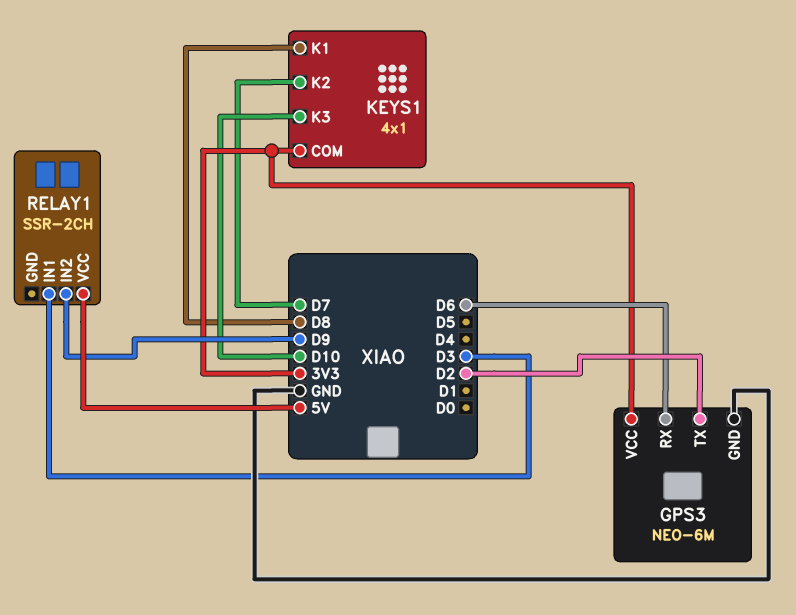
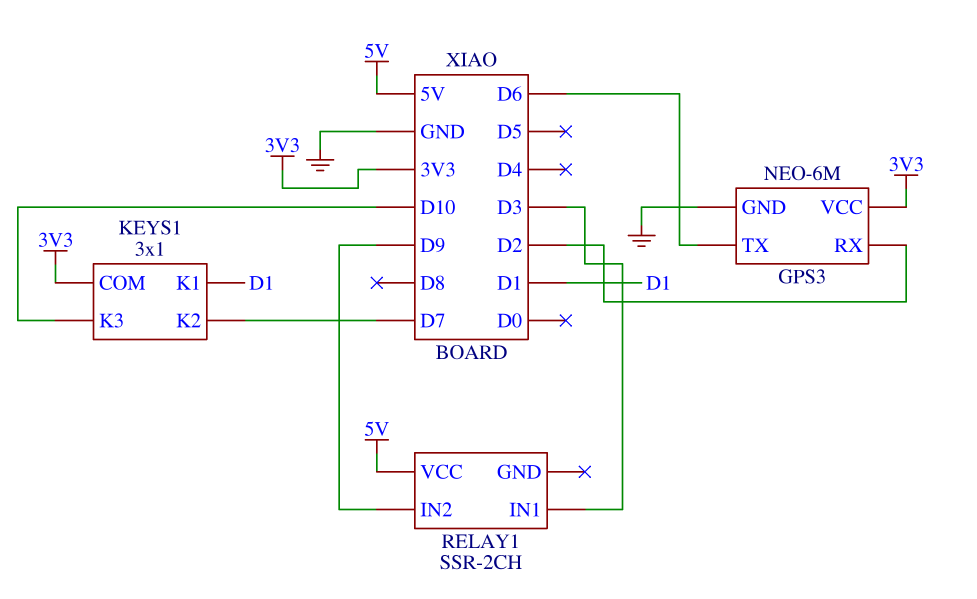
GPS3 pin RX: D6 -> D2
GPS3 pin TX: D2 -> D6
KEYS1: 4x1 -> 3x1
KEYS1 pin K1: D8 -> D1

